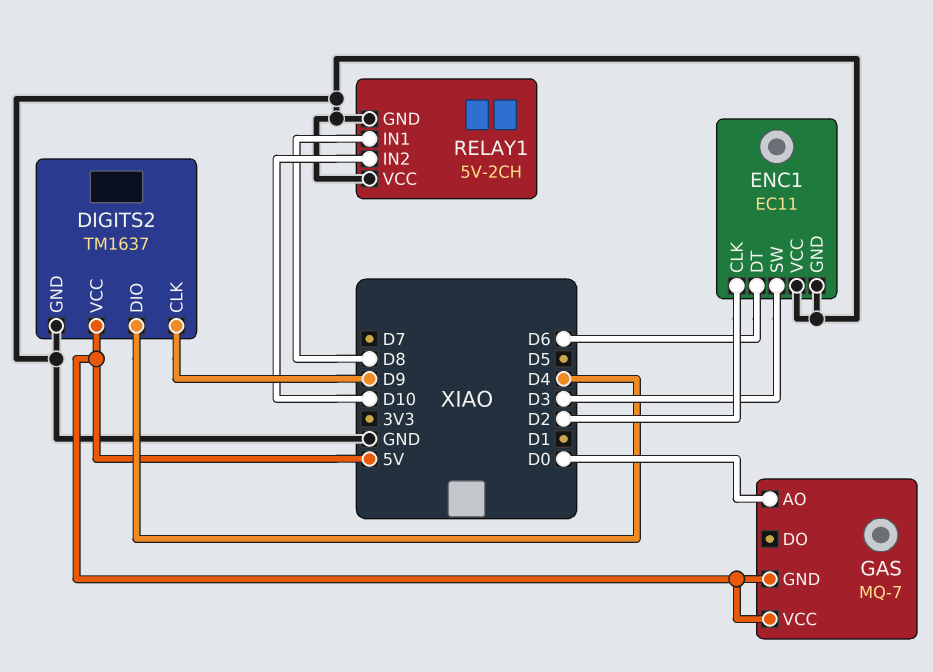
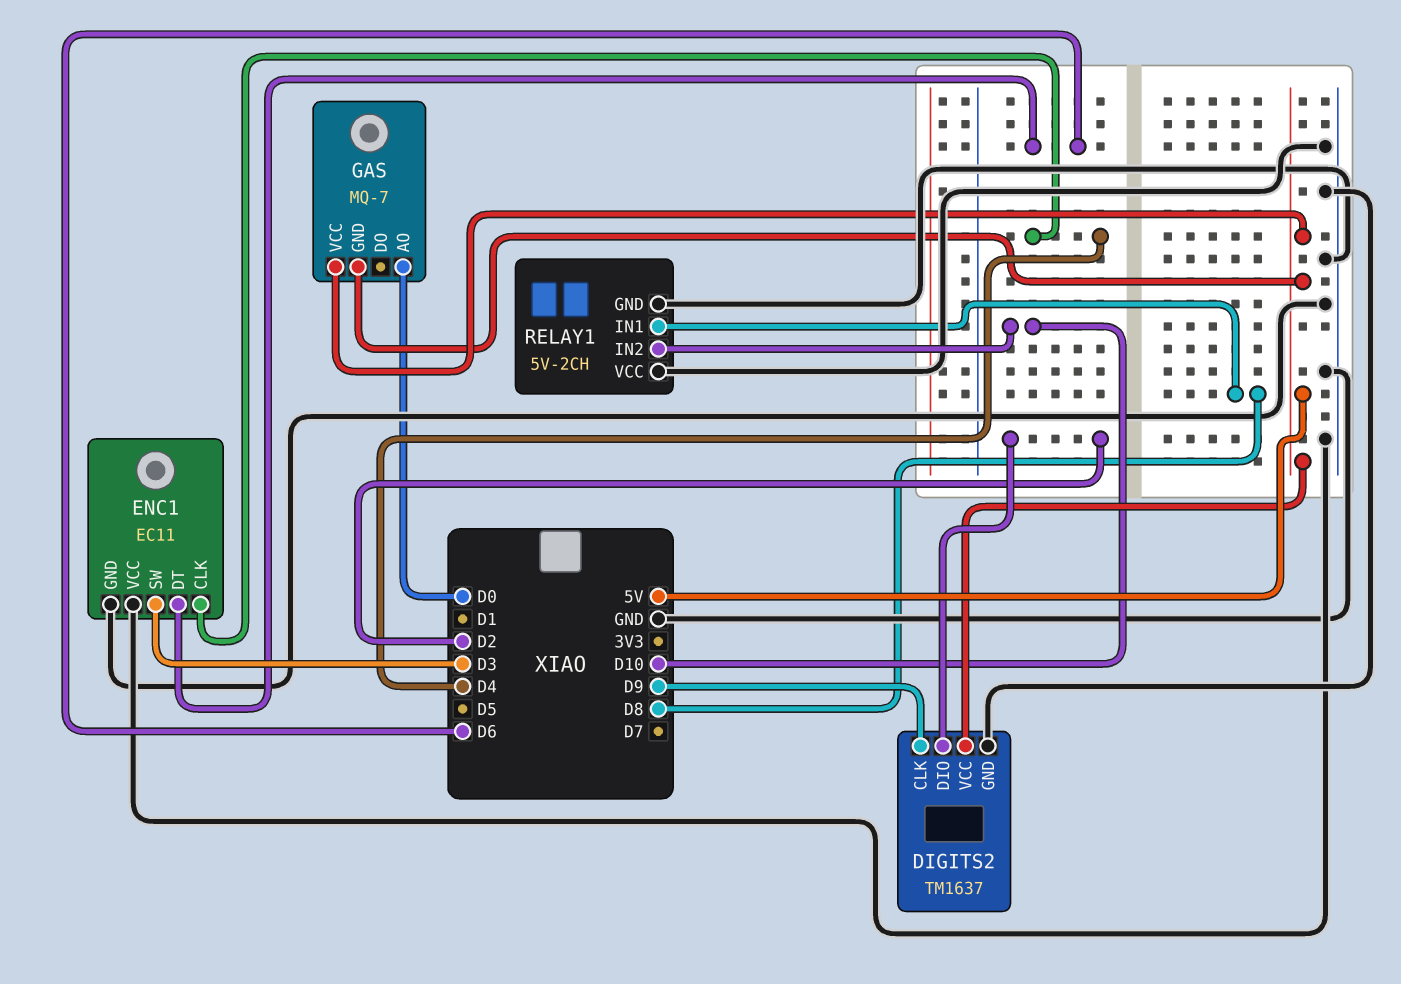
DIGITS2 pin DIO: D4 -> D2
ENC1 pin CLK: D2 -> D4

